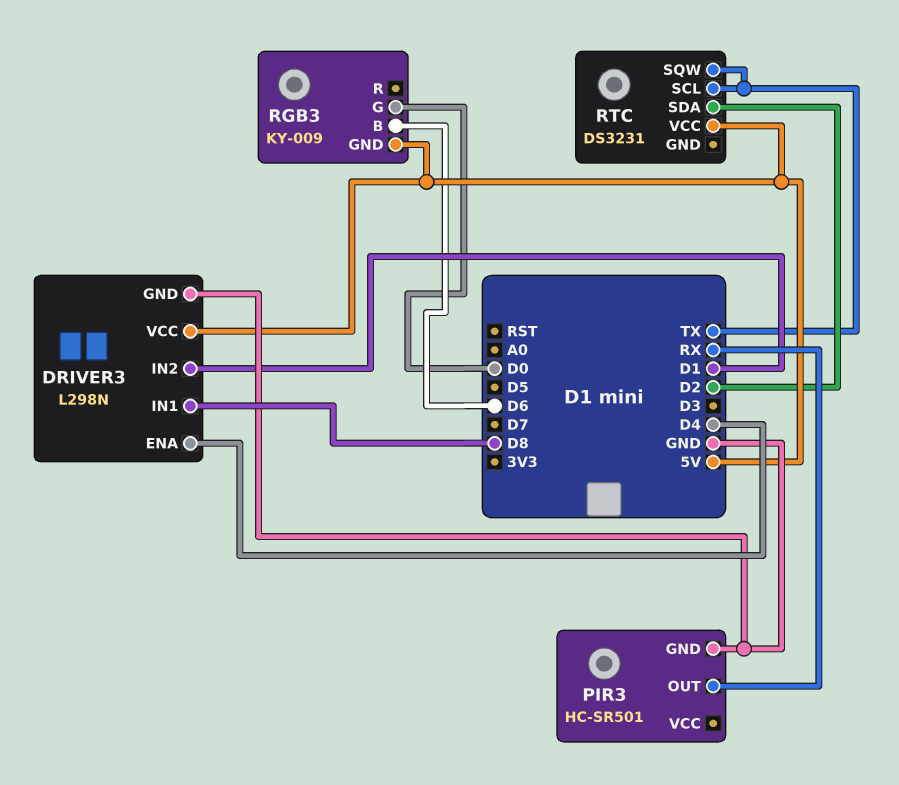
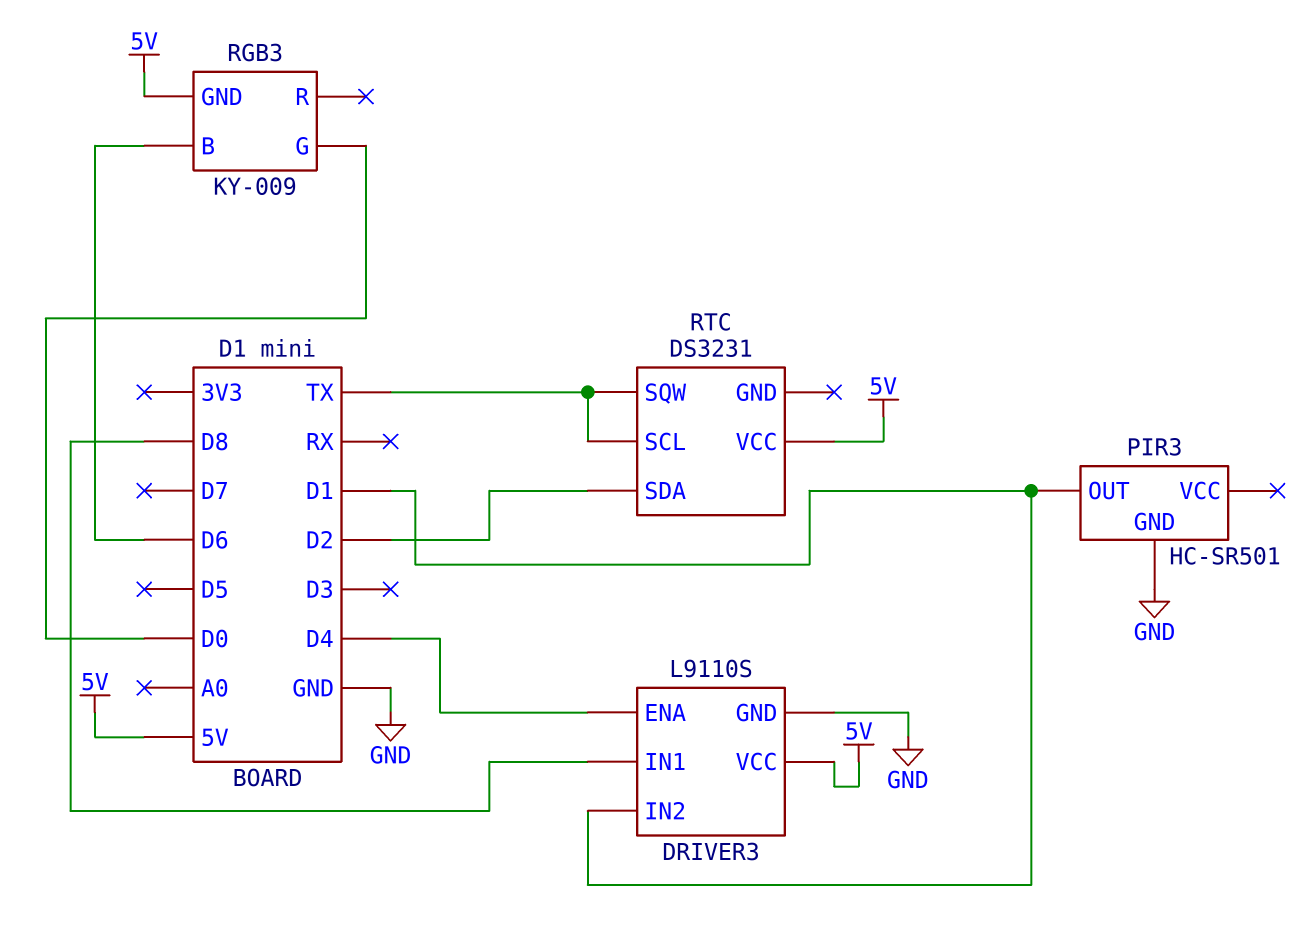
DRIVER3: L298N -> L9110S
PIR3 pin OUT: RX -> D1

